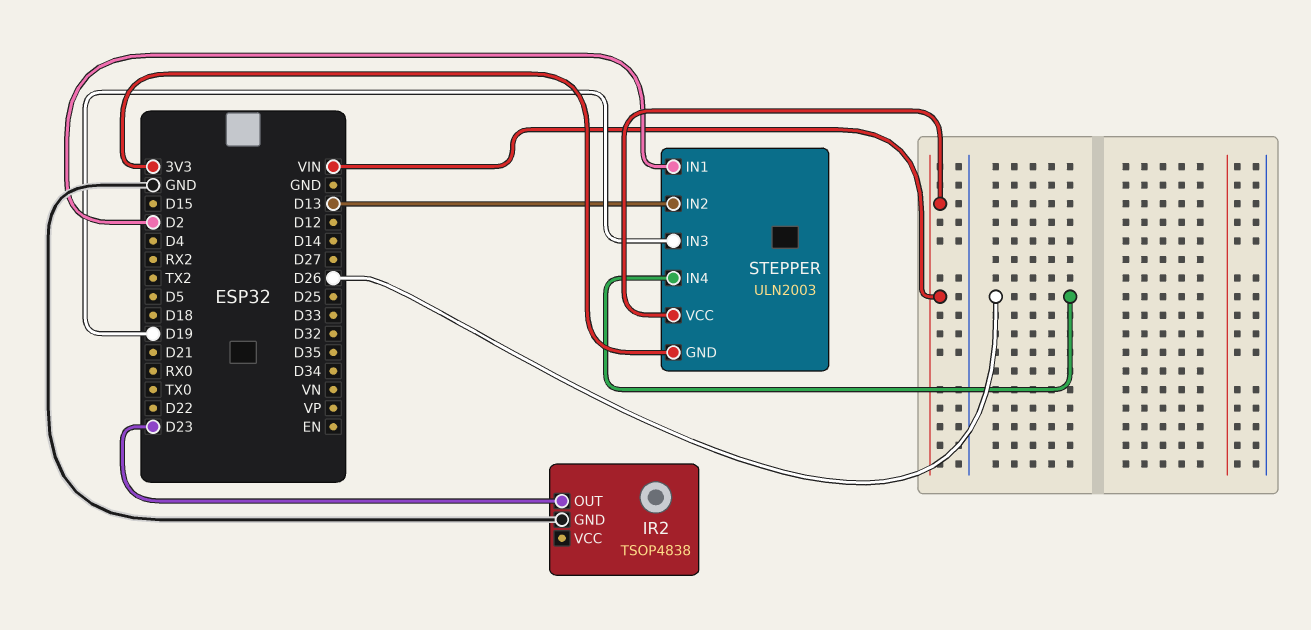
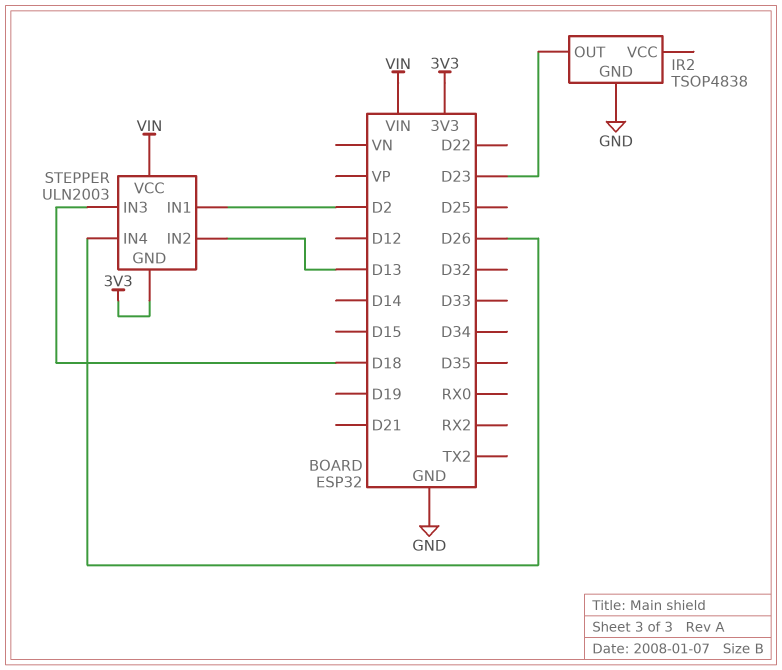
STEPPER pin IN3: D19 -> D18

